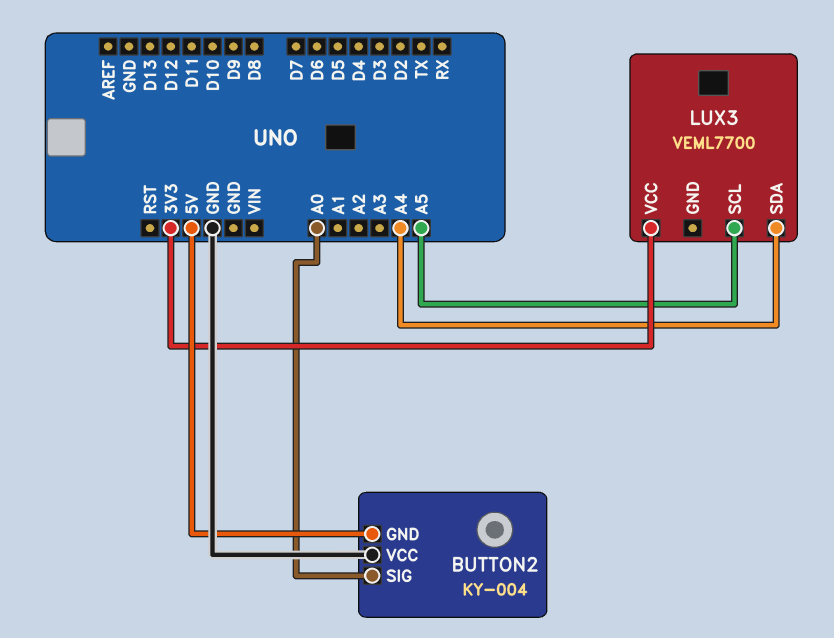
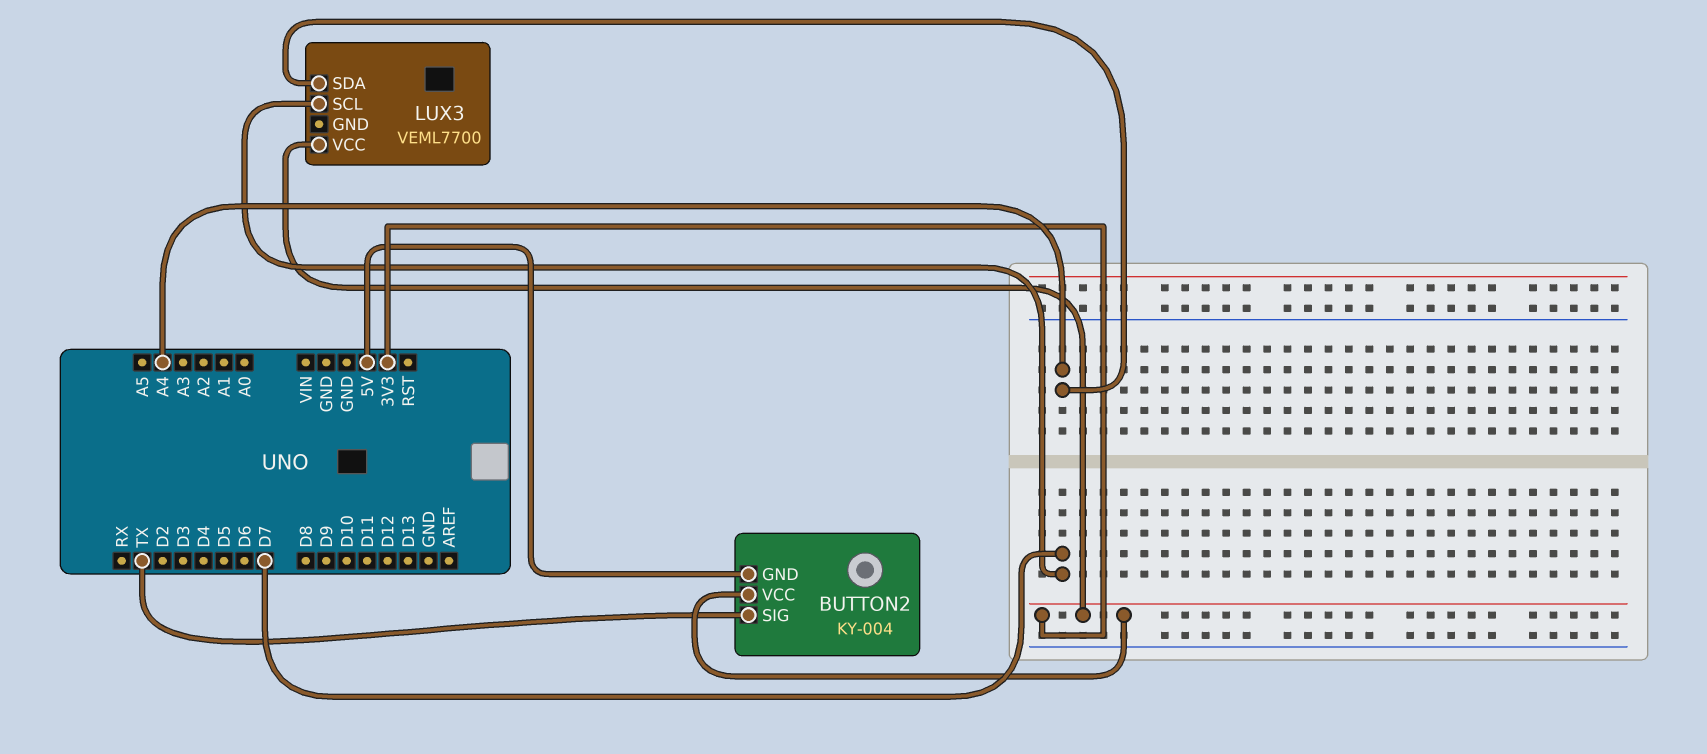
BUTTON2 pin SIG: A0 -> TX
BUTTON2 pin VCC: GND -> 3V3
LUX3 pin SCL: A5 -> D7

